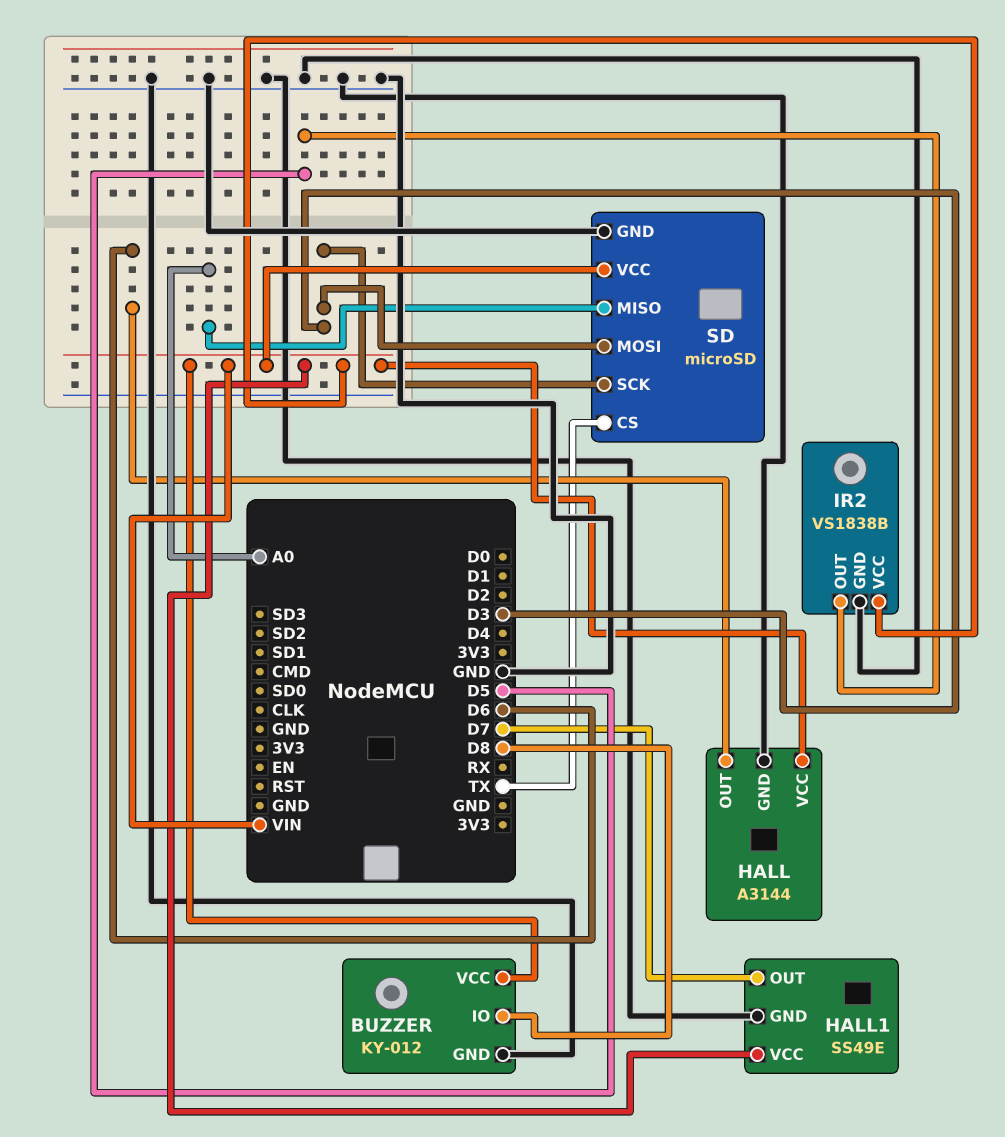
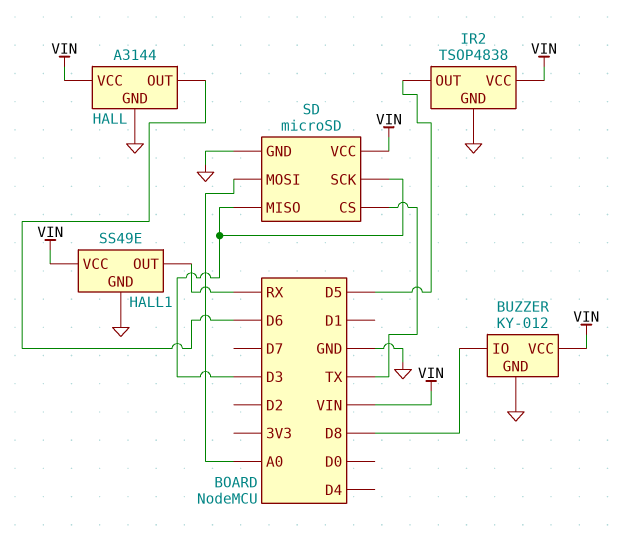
HALL1 pin OUT: D7 -> RX
IR2: VS1838B -> TSOP4838
SD pin MISO: A0 -> D3
SD pin MOSI: D3 -> A0

